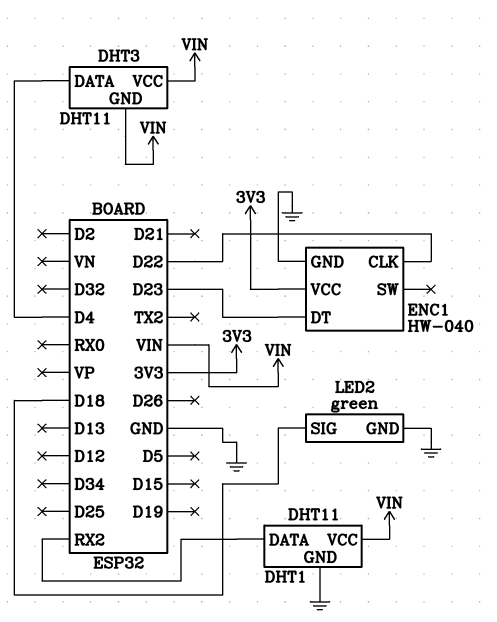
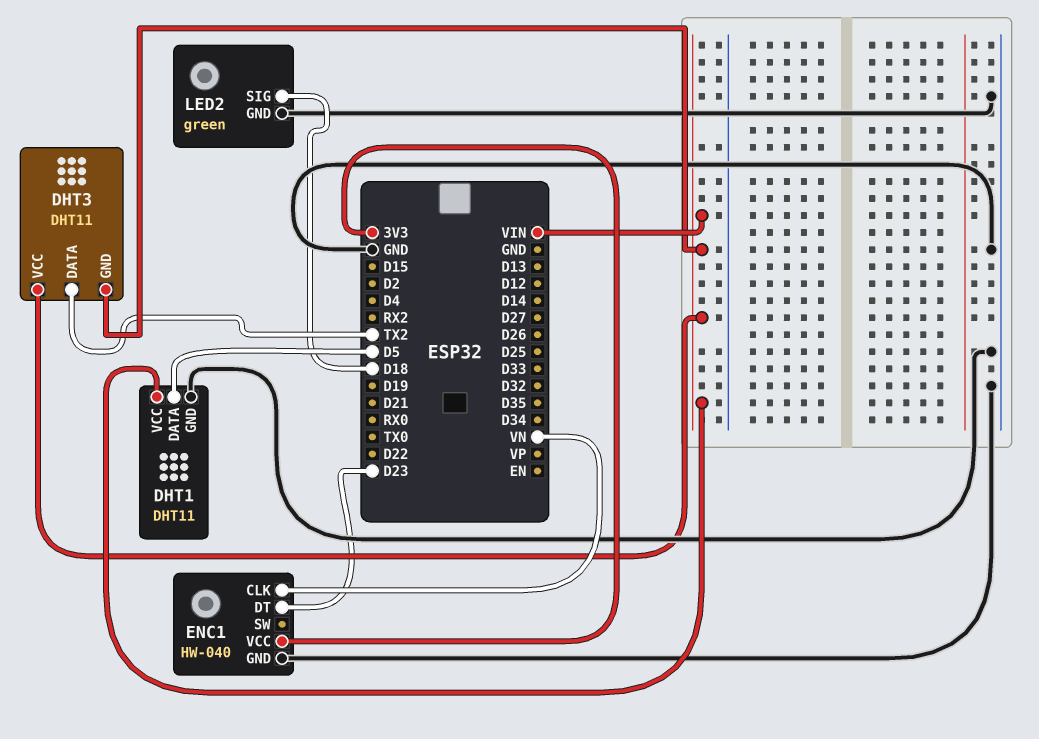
DHT1 pin DATA: RX2 -> D5
DHT3 pin DATA: D4 -> TX2
ENC1 pin CLK: D22 -> VN

